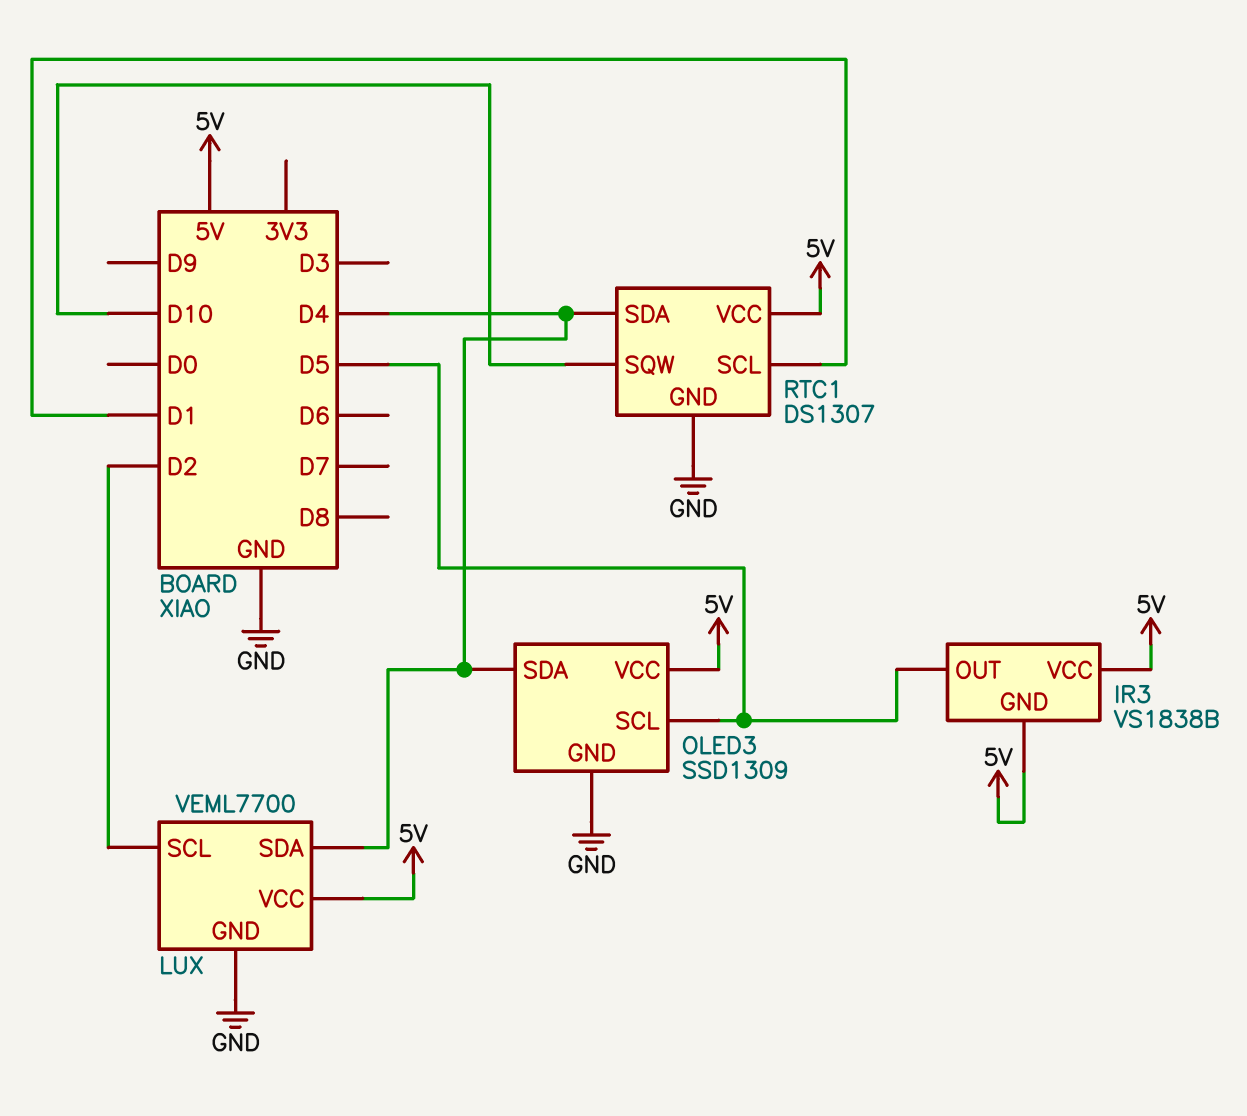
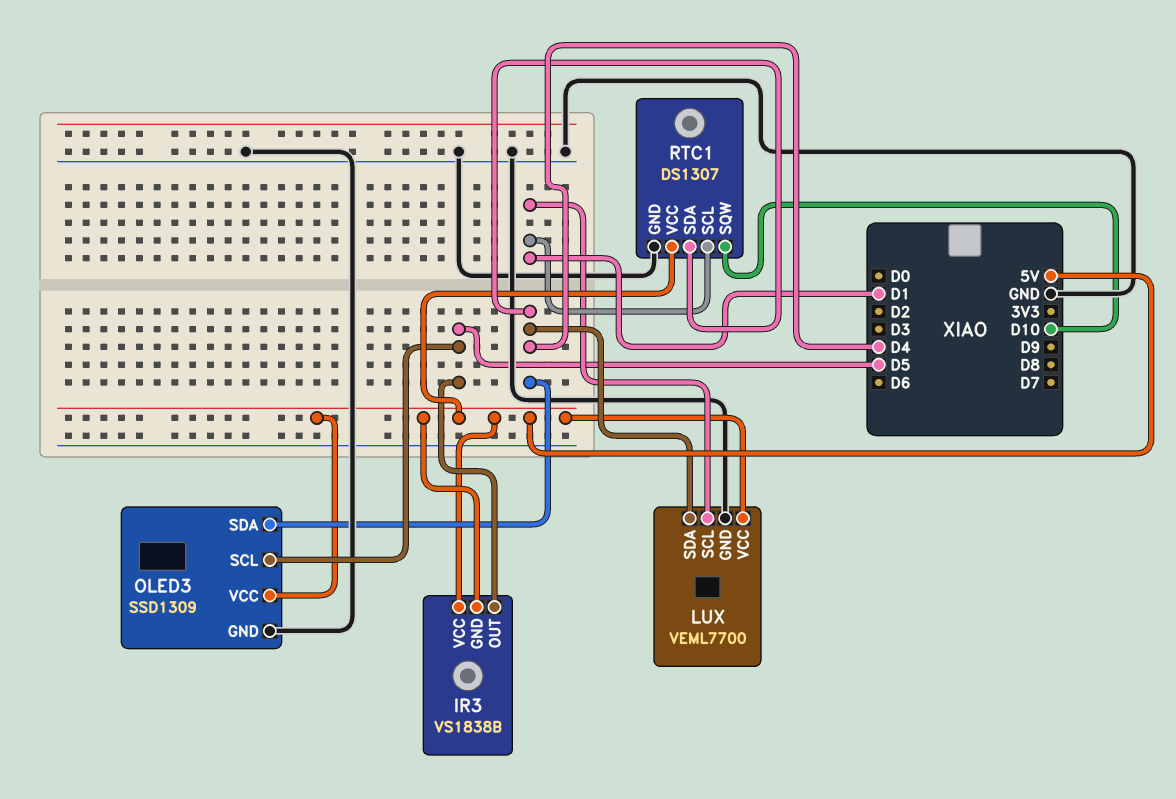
LUX pin SCL: D2 -> D1

